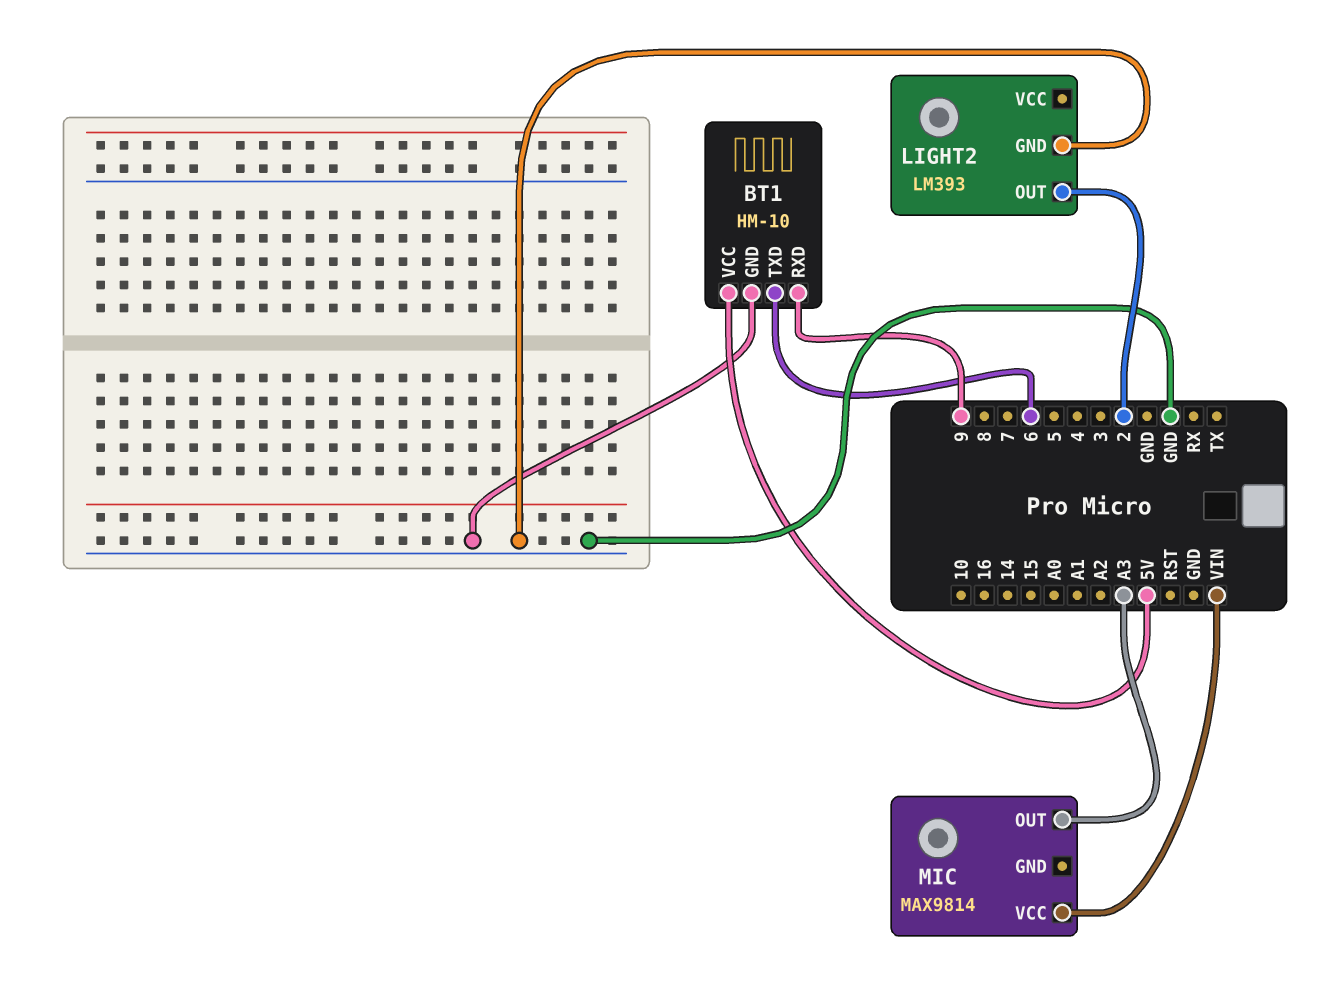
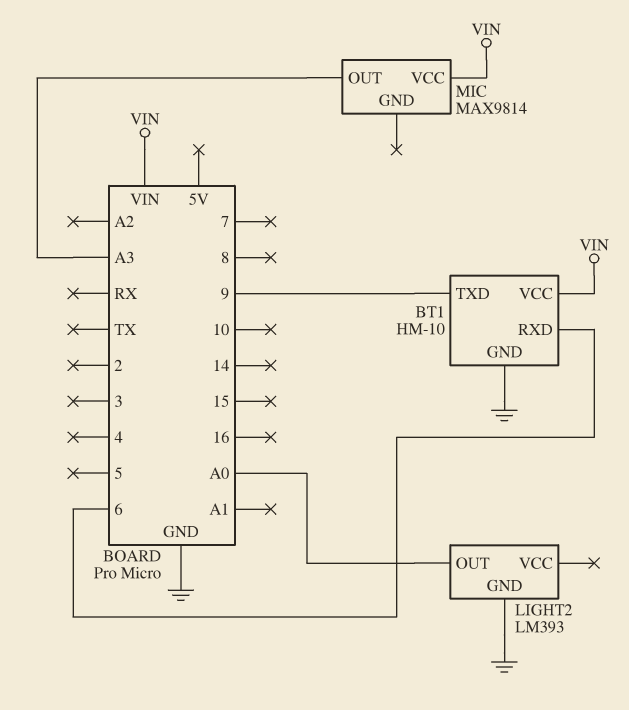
BT1 pin RXD: 9 -> 6
BT1 pin TXD: 6 -> 9
BT1 pin VCC: 5V -> VIN
LIGHT2 pin OUT: 2 -> A0

